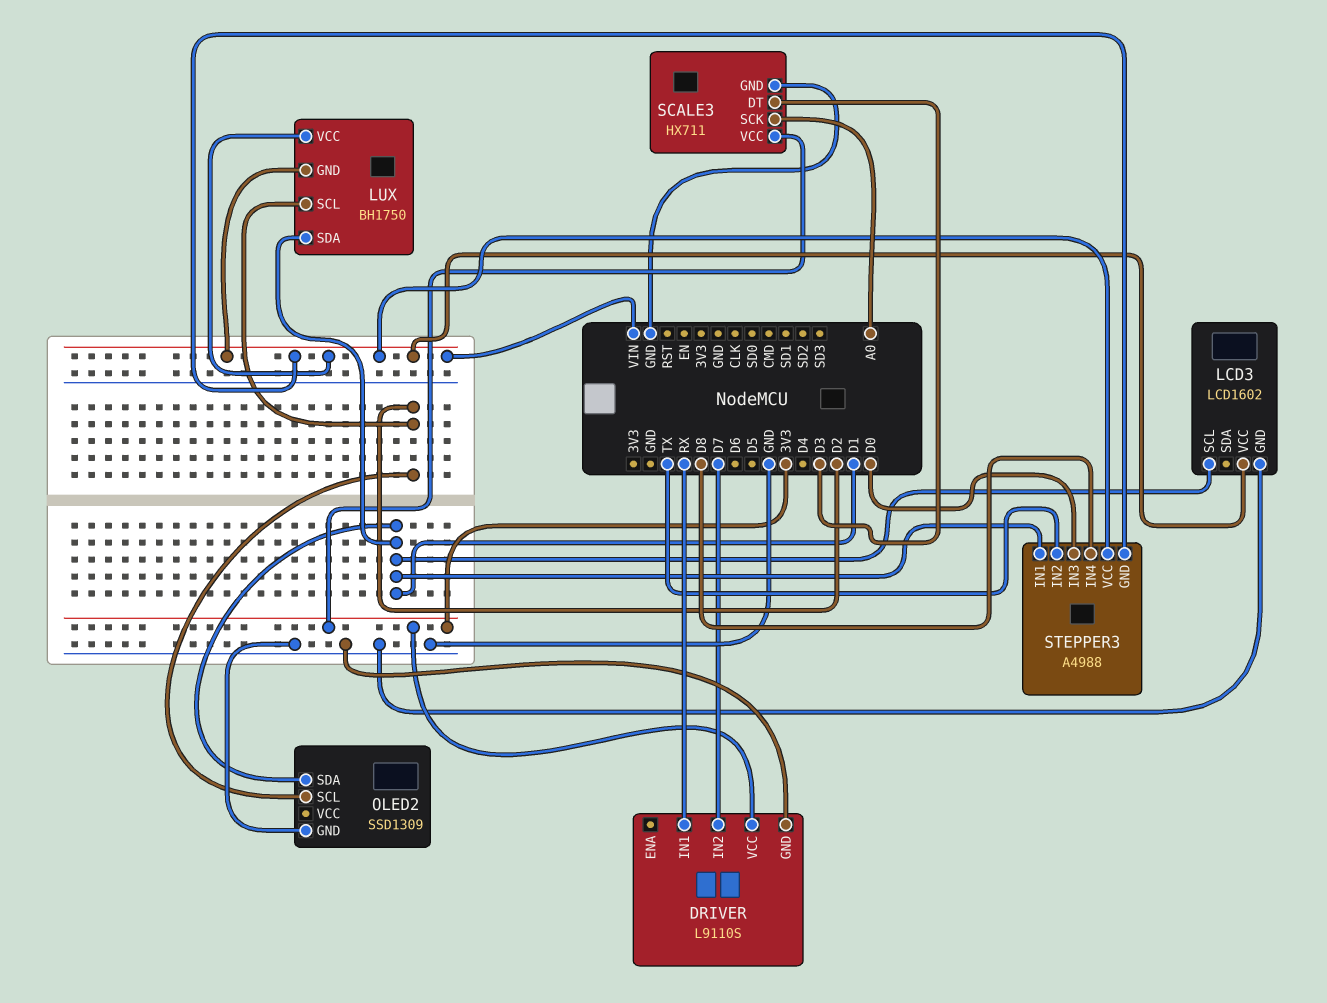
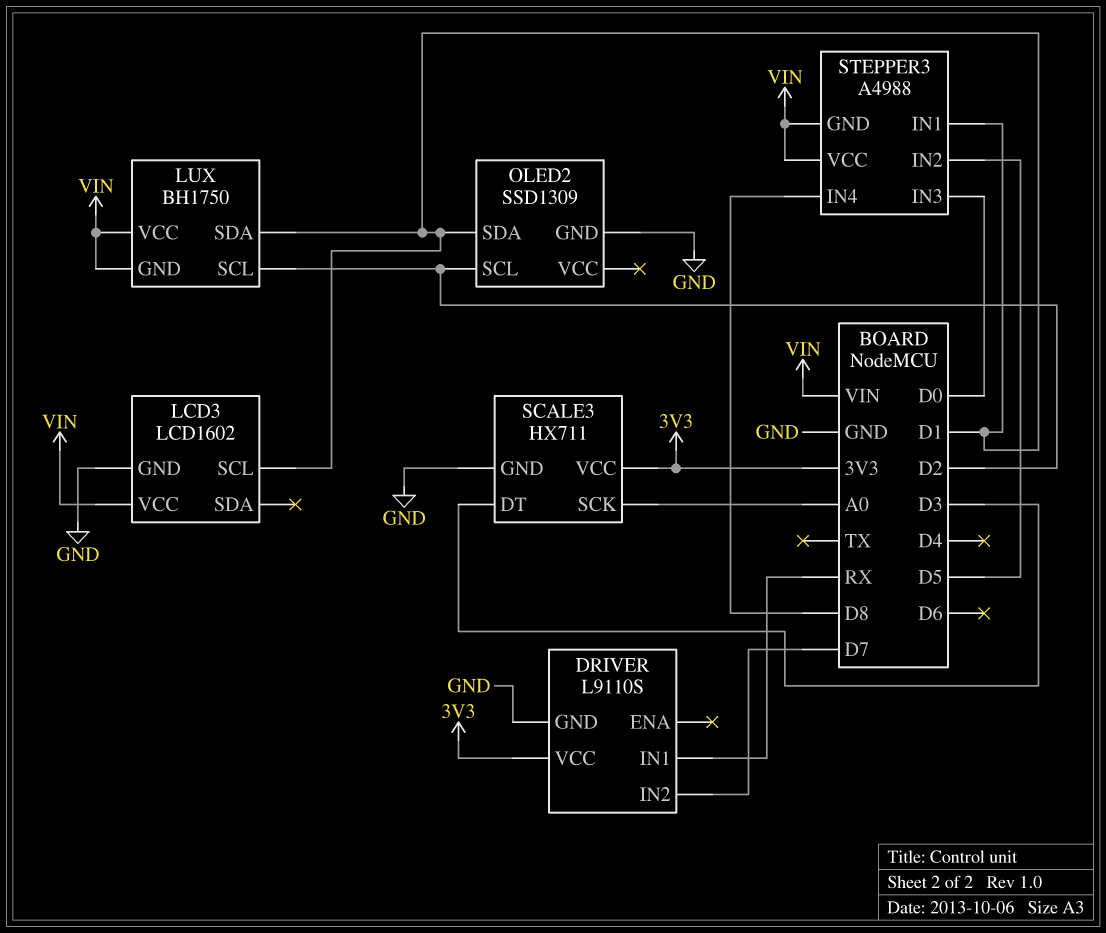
STEPPER3 pin IN2: TX -> D5

